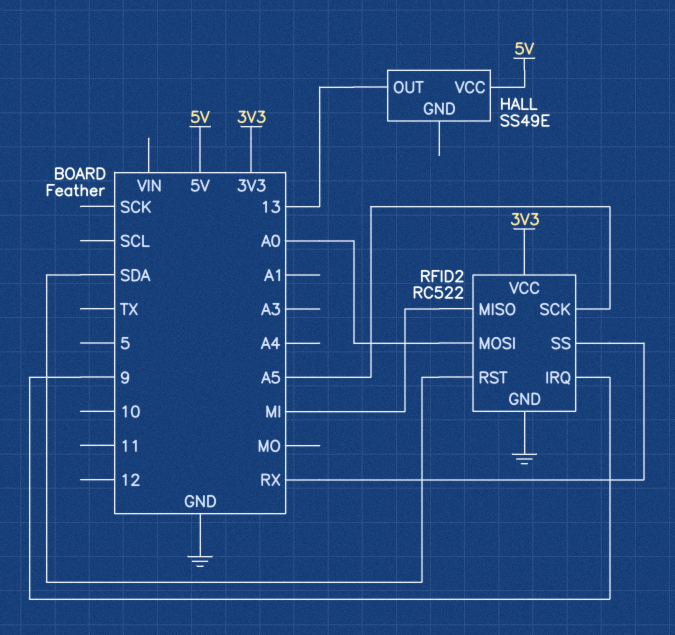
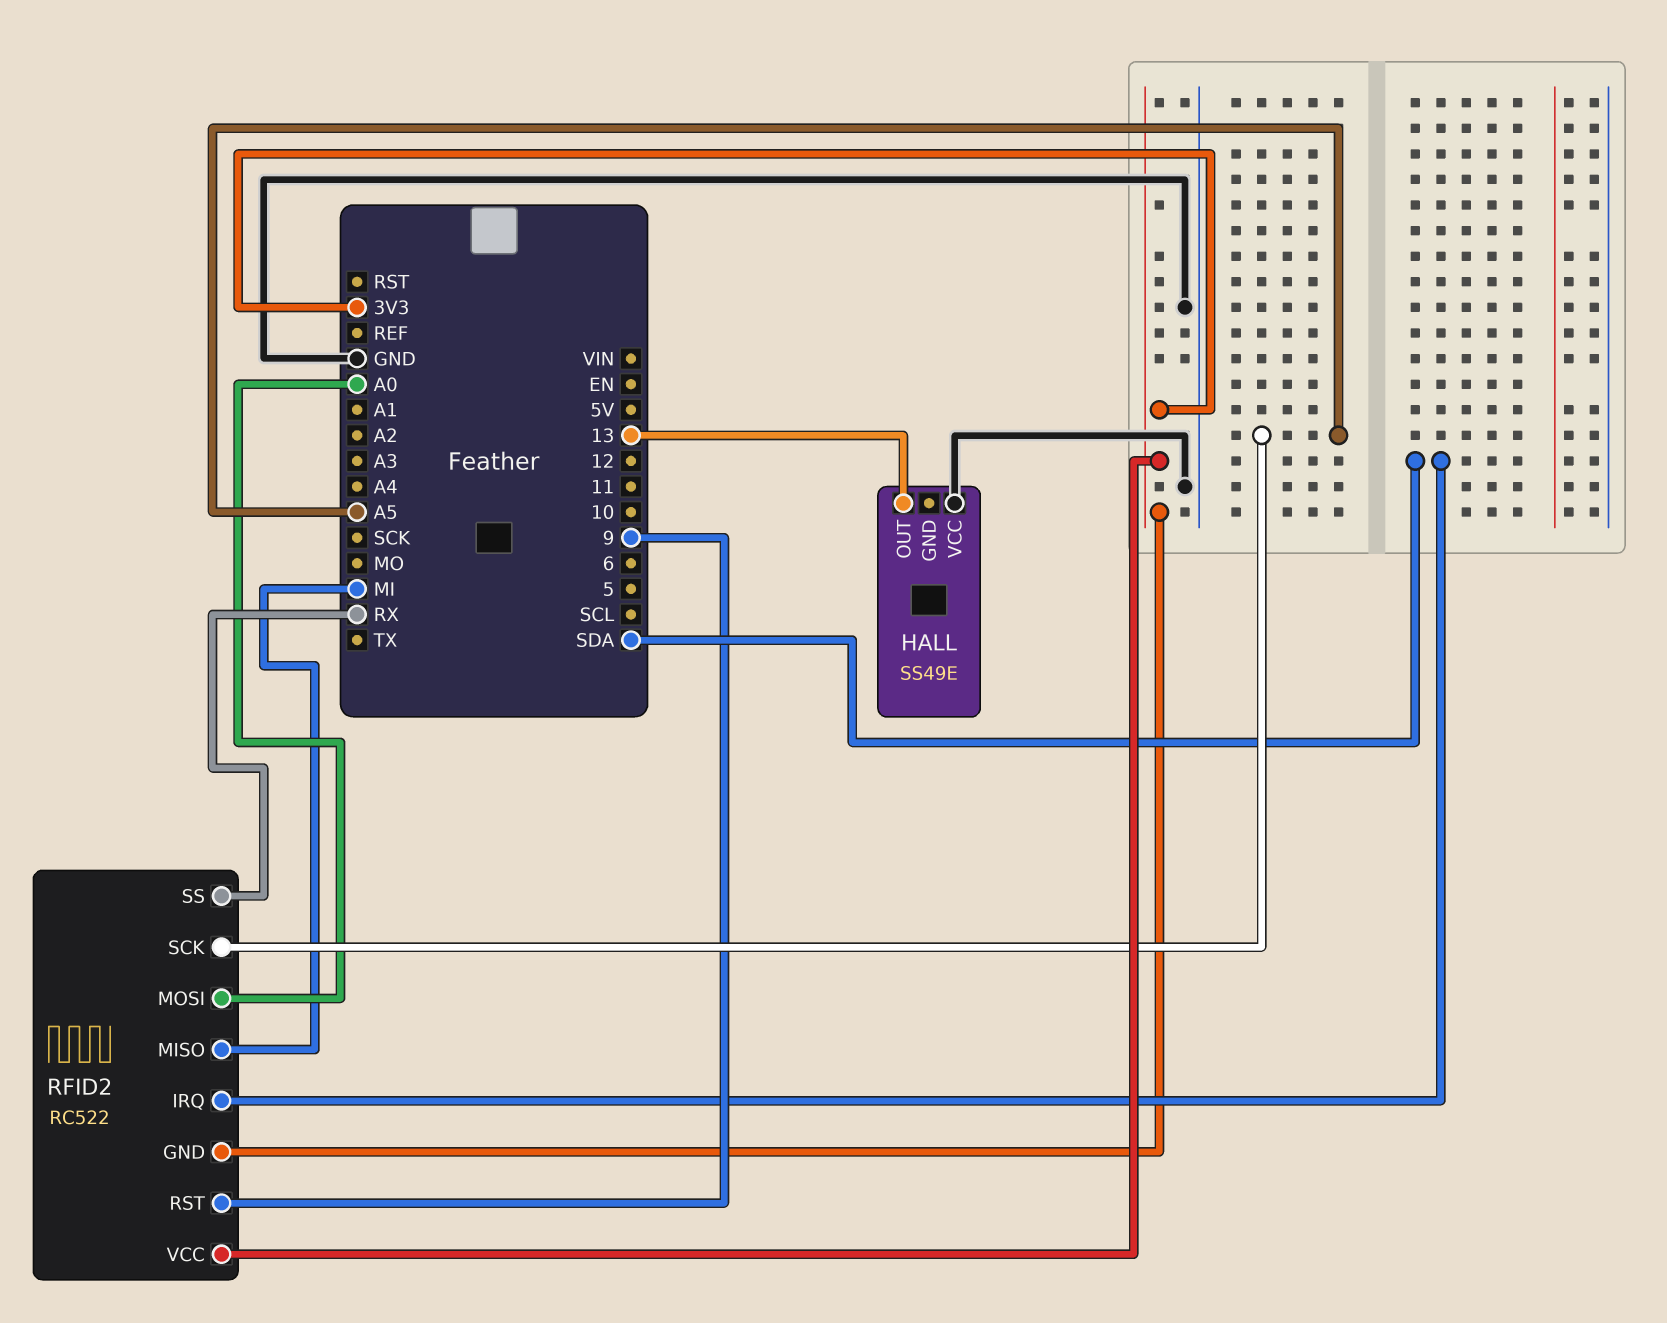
HALL pin VCC: 5V -> GND
RFID2 pin GND: GND -> 3V3
RFID2 pin IRQ: 9 -> SDA
RFID2 pin RST: SDA -> 9

